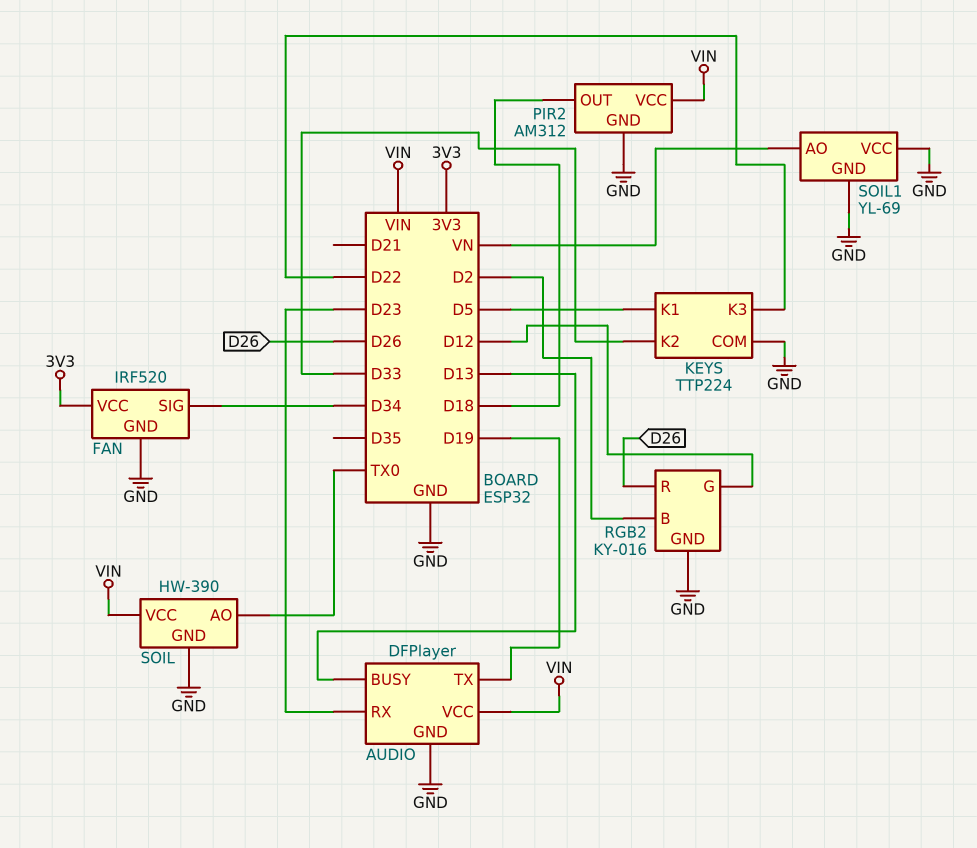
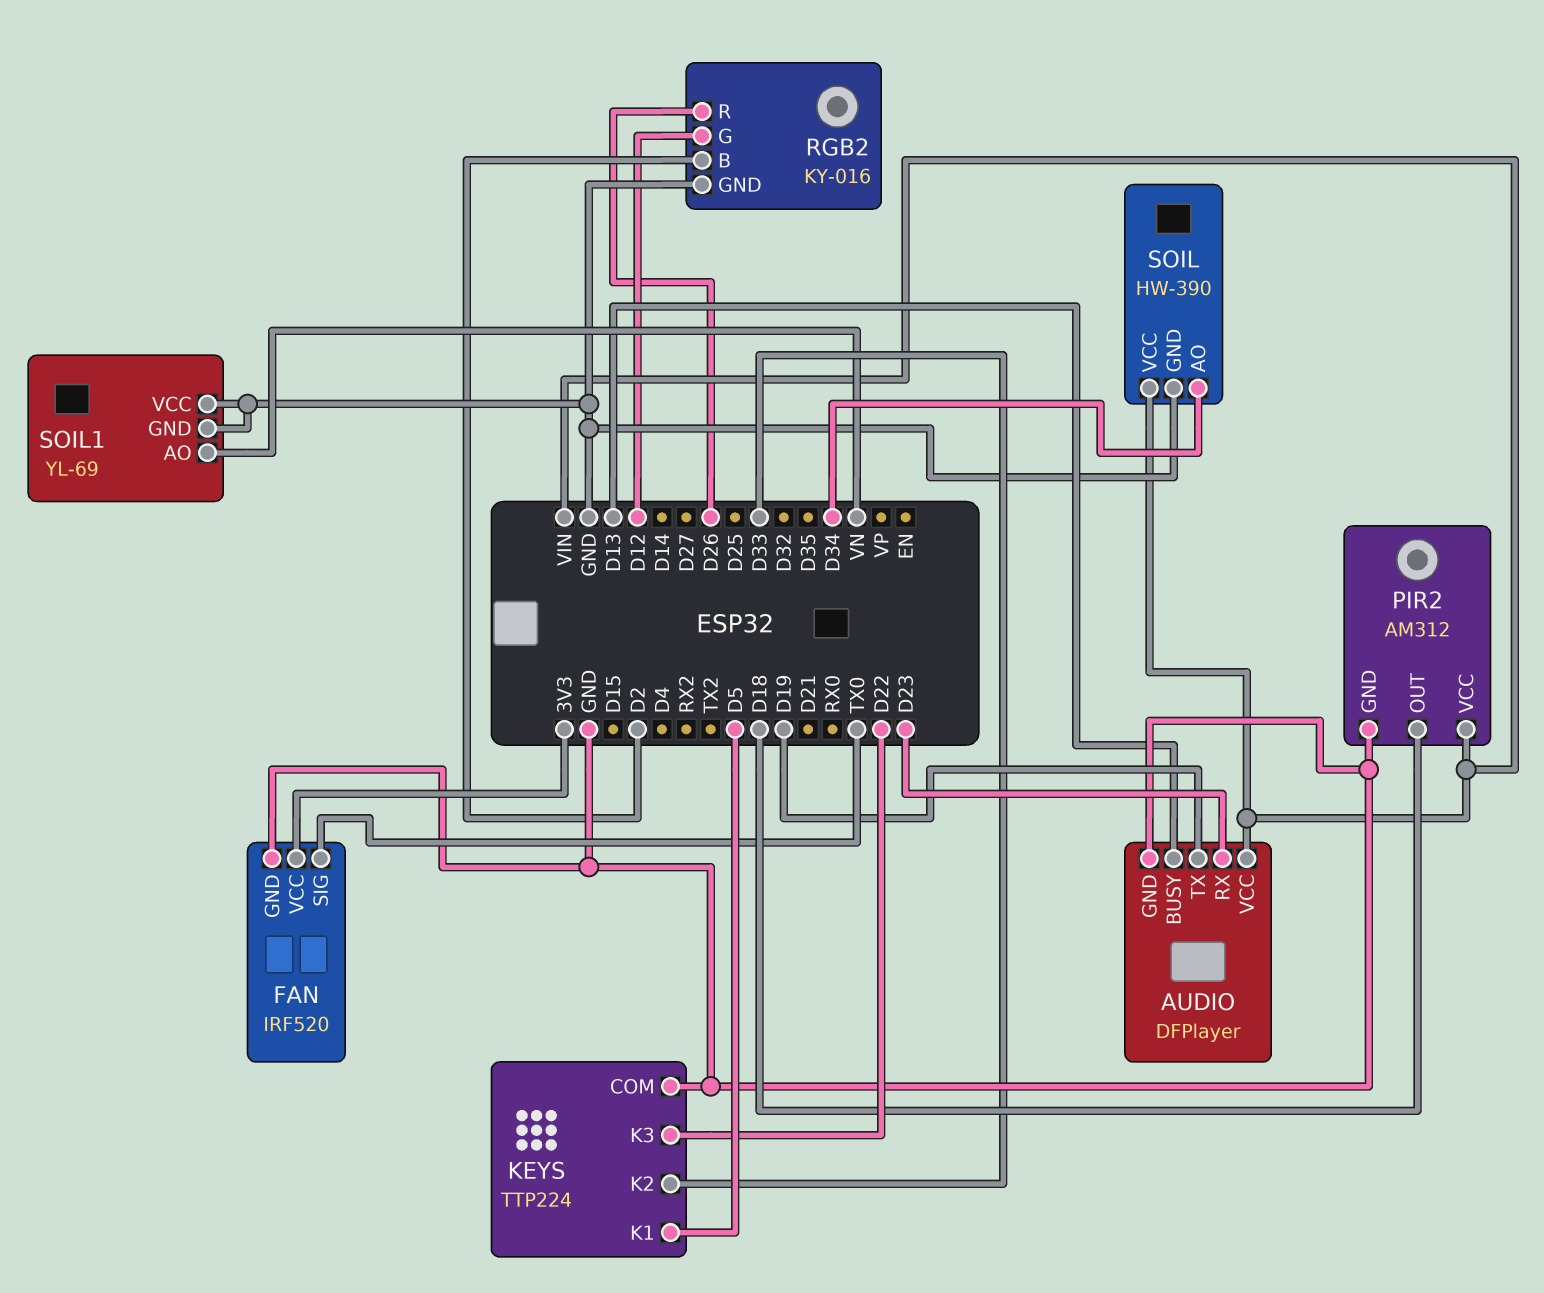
FAN pin SIG: D34 -> TX0
SOIL pin AO: TX0 -> D34

